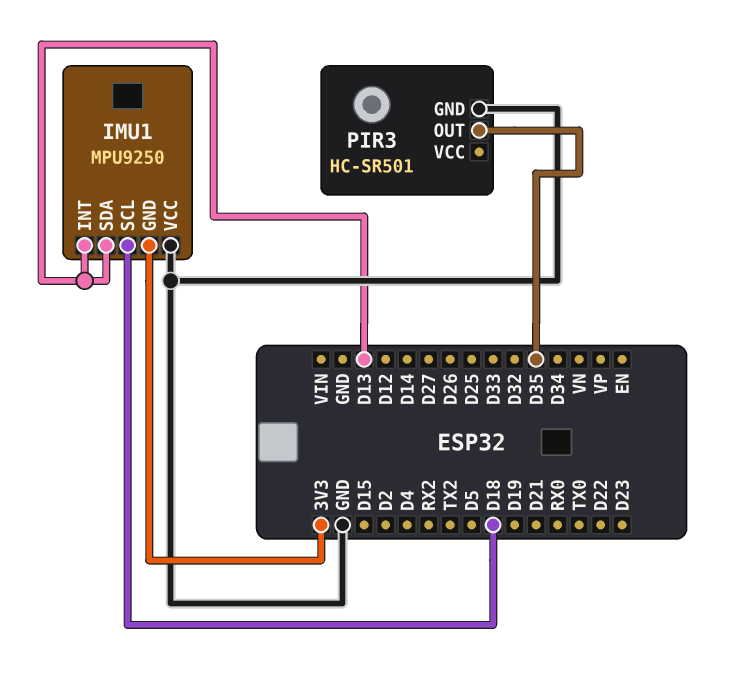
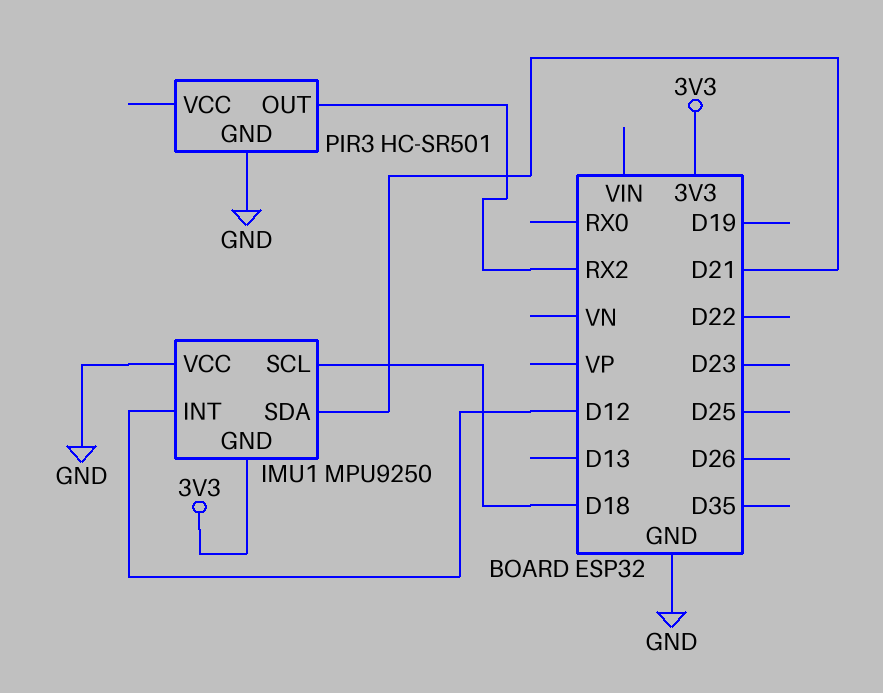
IMU1 pin INT: D13 -> D12
IMU1 pin SDA: D13 -> D21
PIR3 pin OUT: D35 -> RX2

